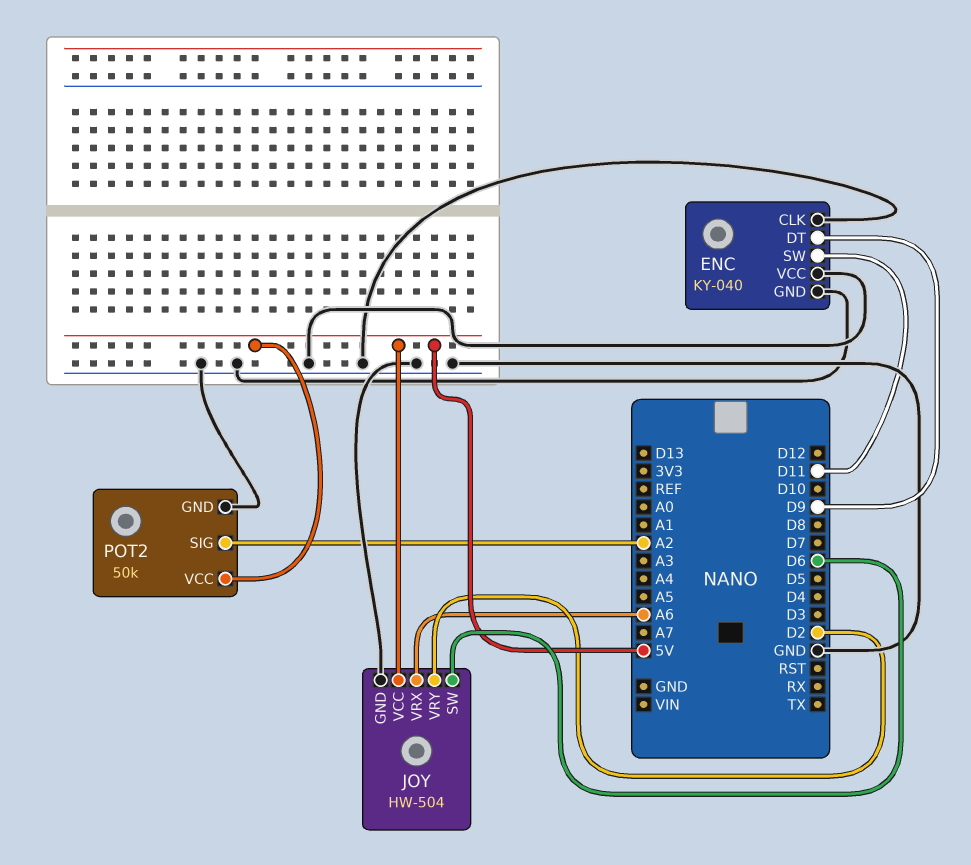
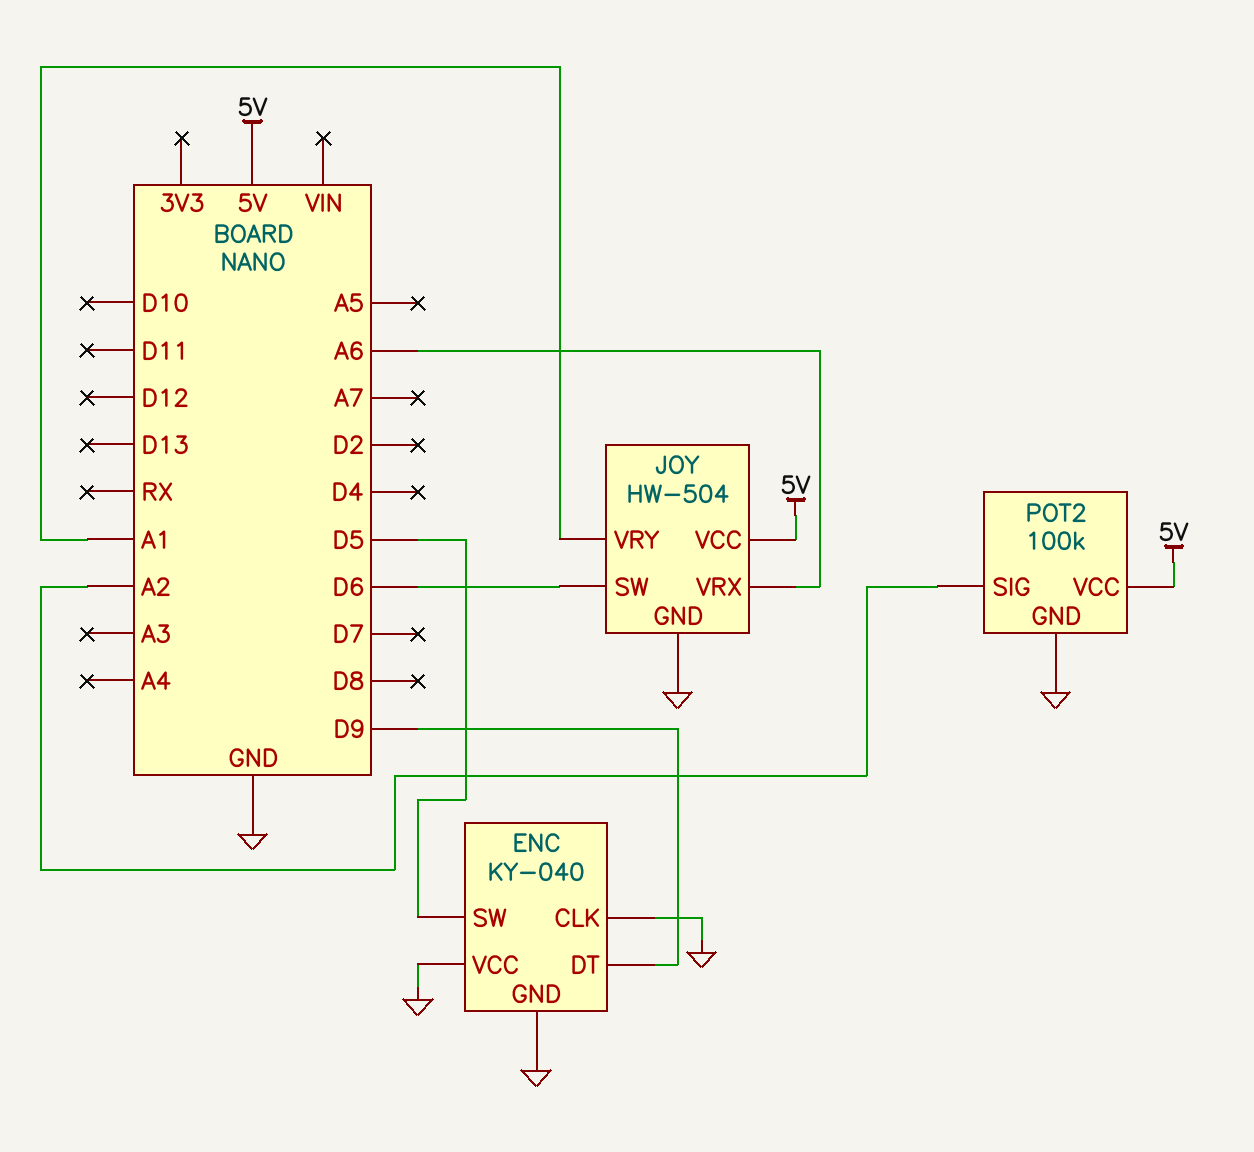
ENC pin SW: D11 -> D5
JOY pin VRY: D2 -> A1
POT2: 50k -> 100k

